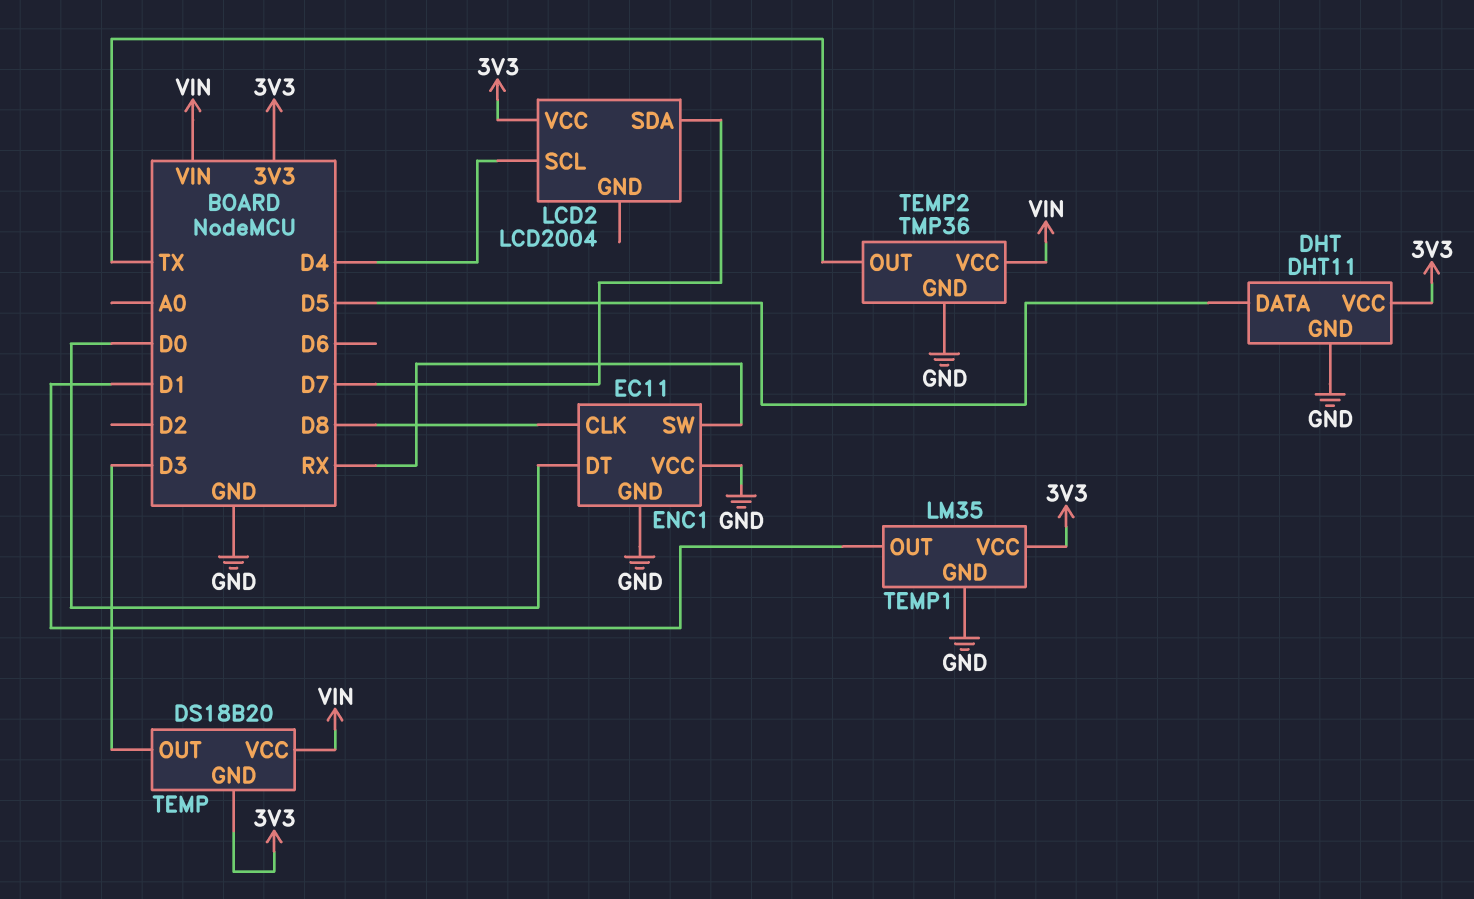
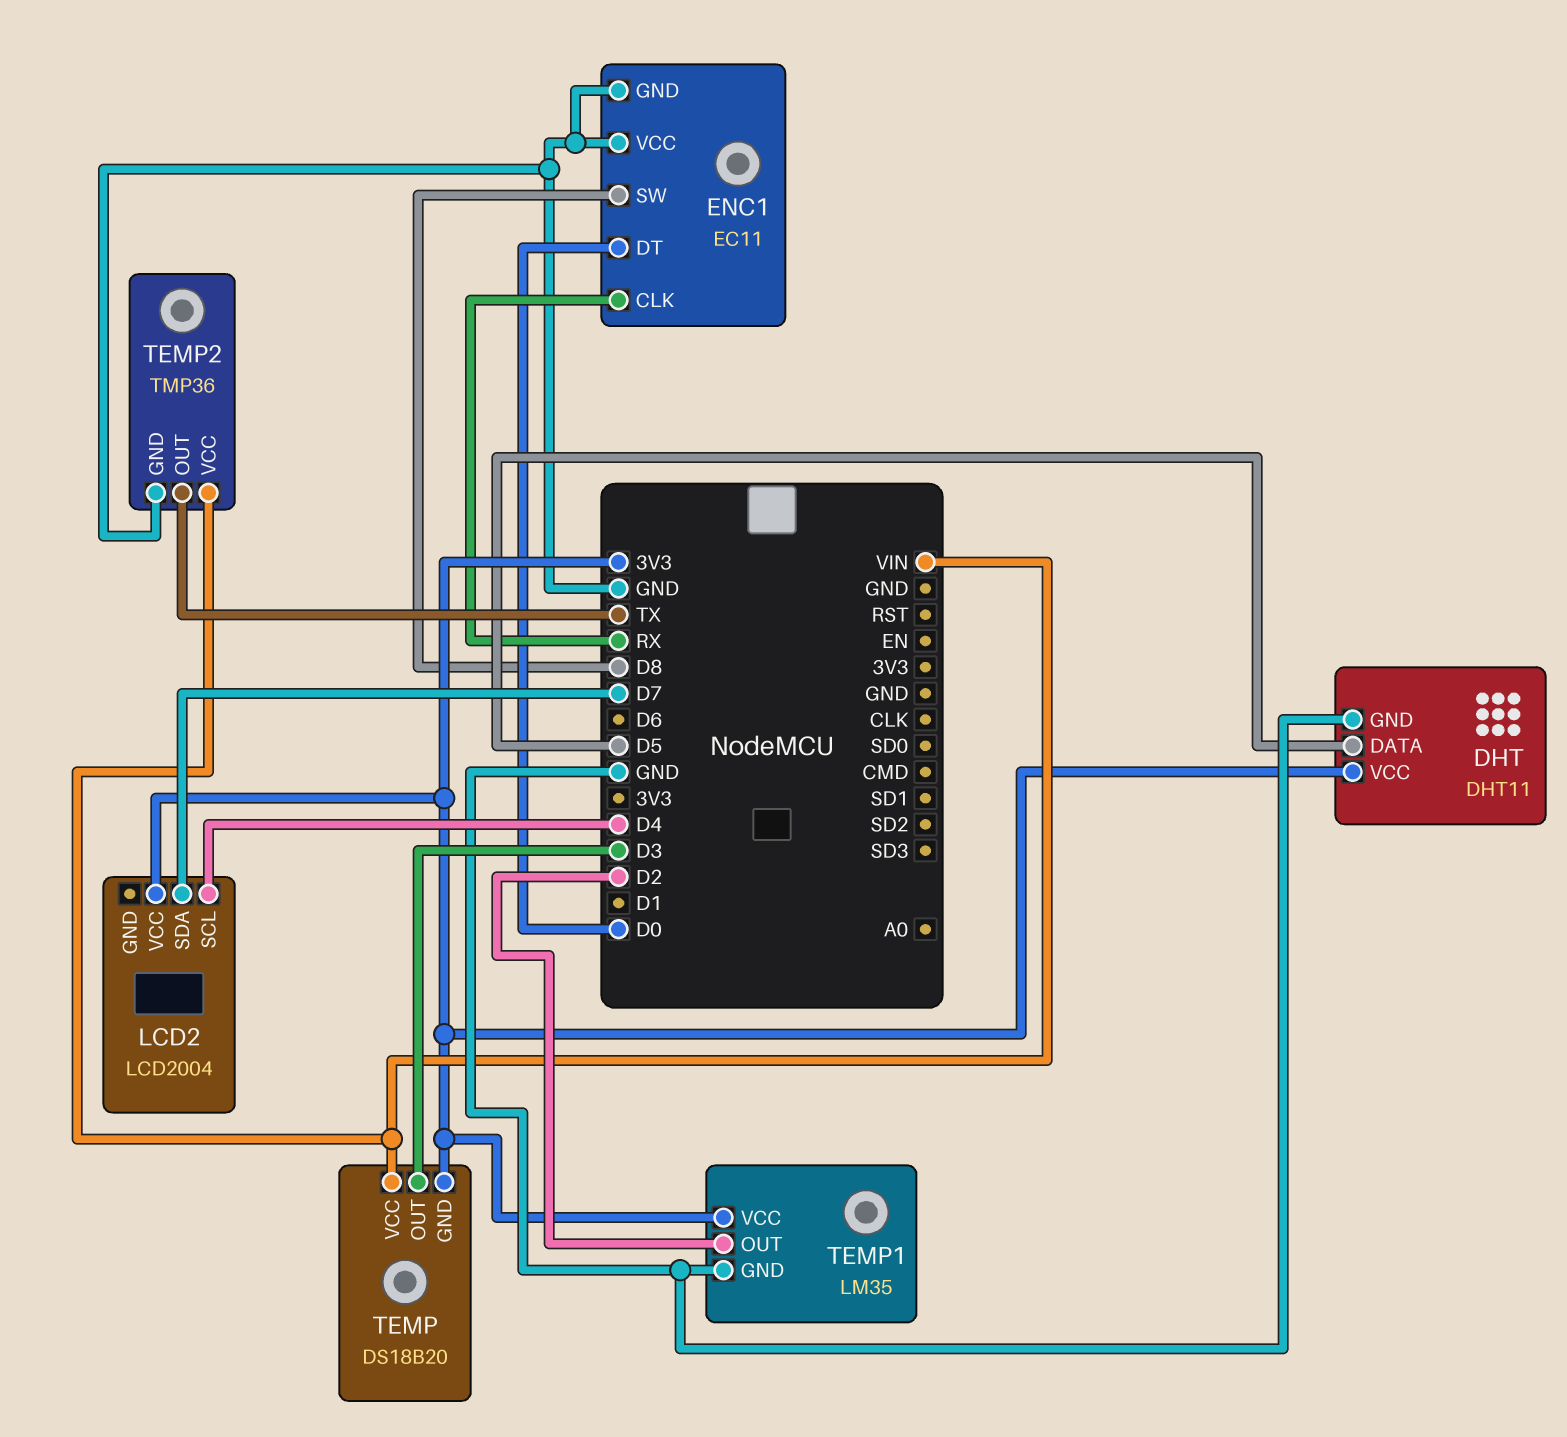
ENC1 pin CLK: D8 -> RX
ENC1 pin SW: RX -> D8
TEMP1 pin OUT: D1 -> D2

